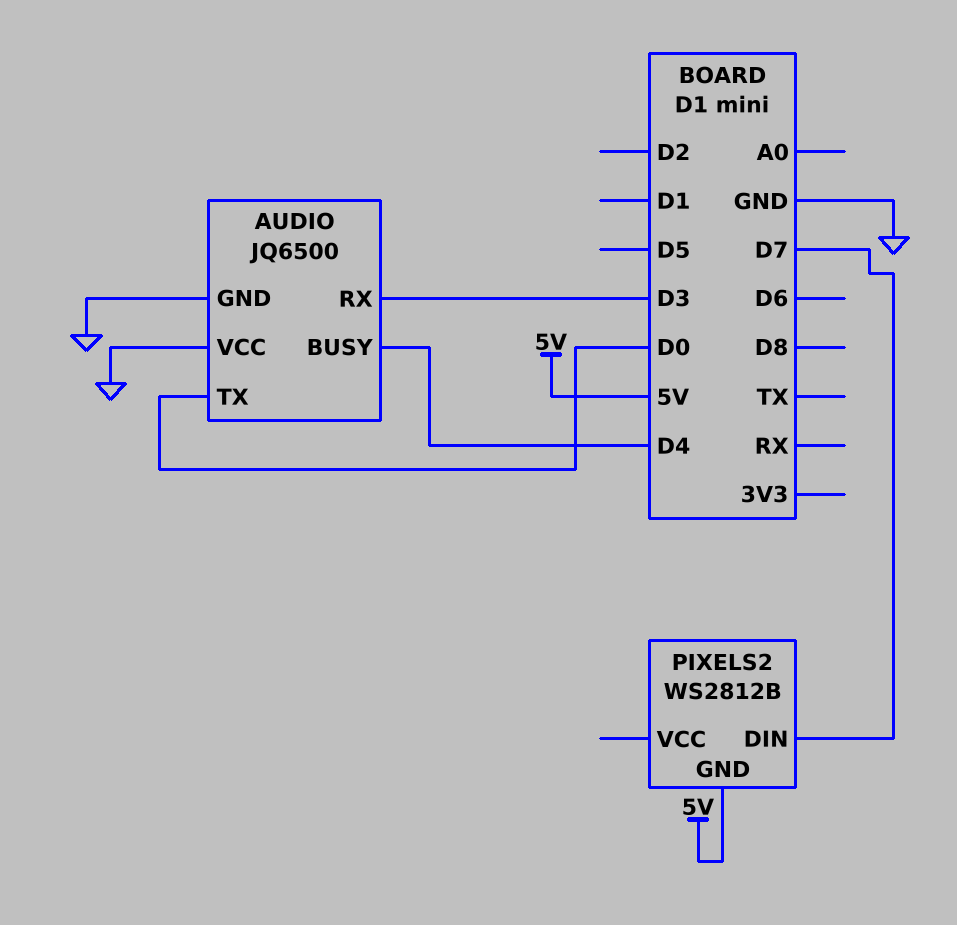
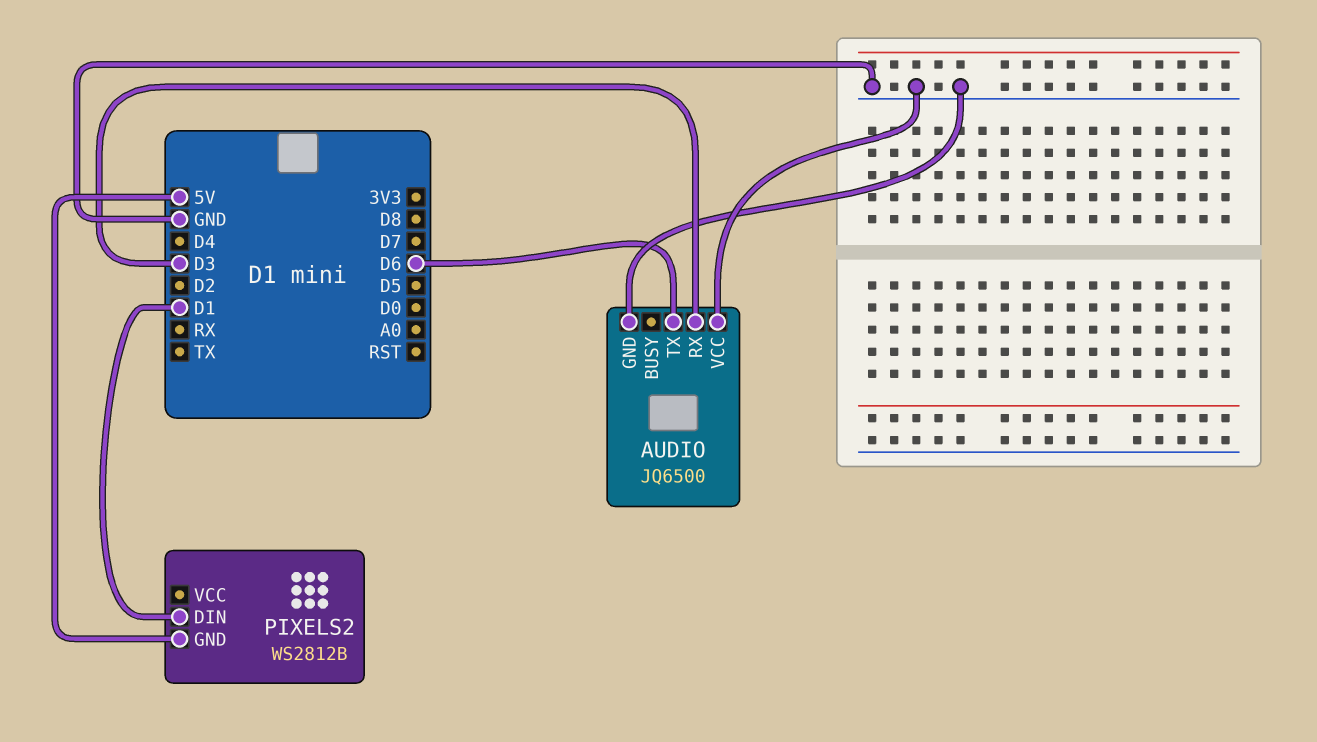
AUDIO pin BUSY: D4 -> none
AUDIO pin TX: D0 -> D6
PIXELS2 pin DIN: D7 -> D1

